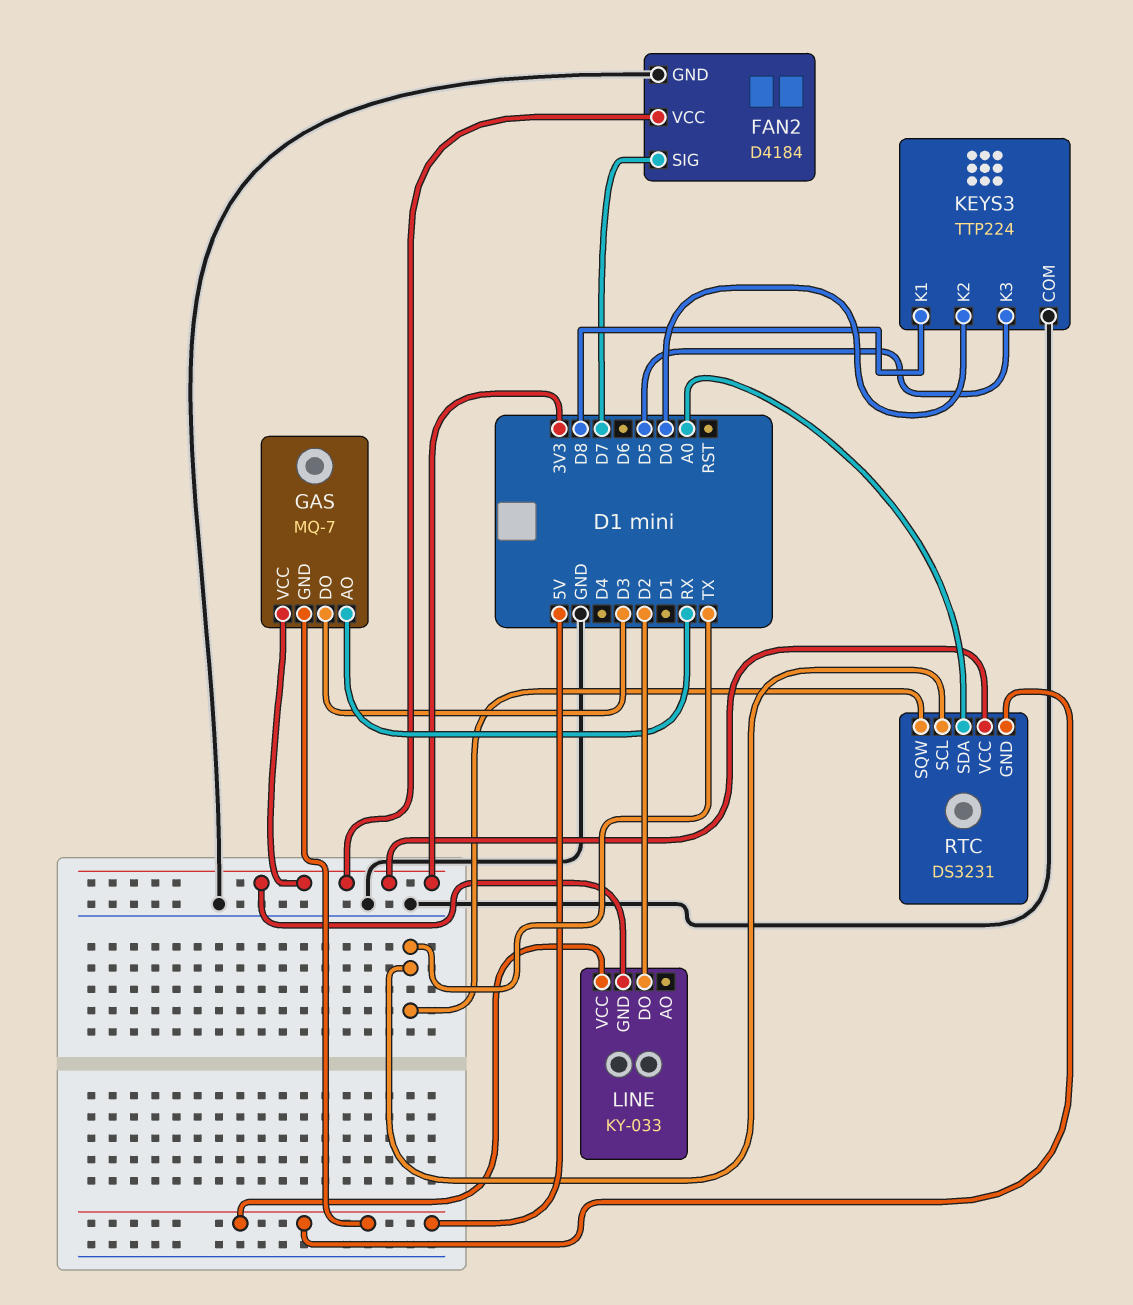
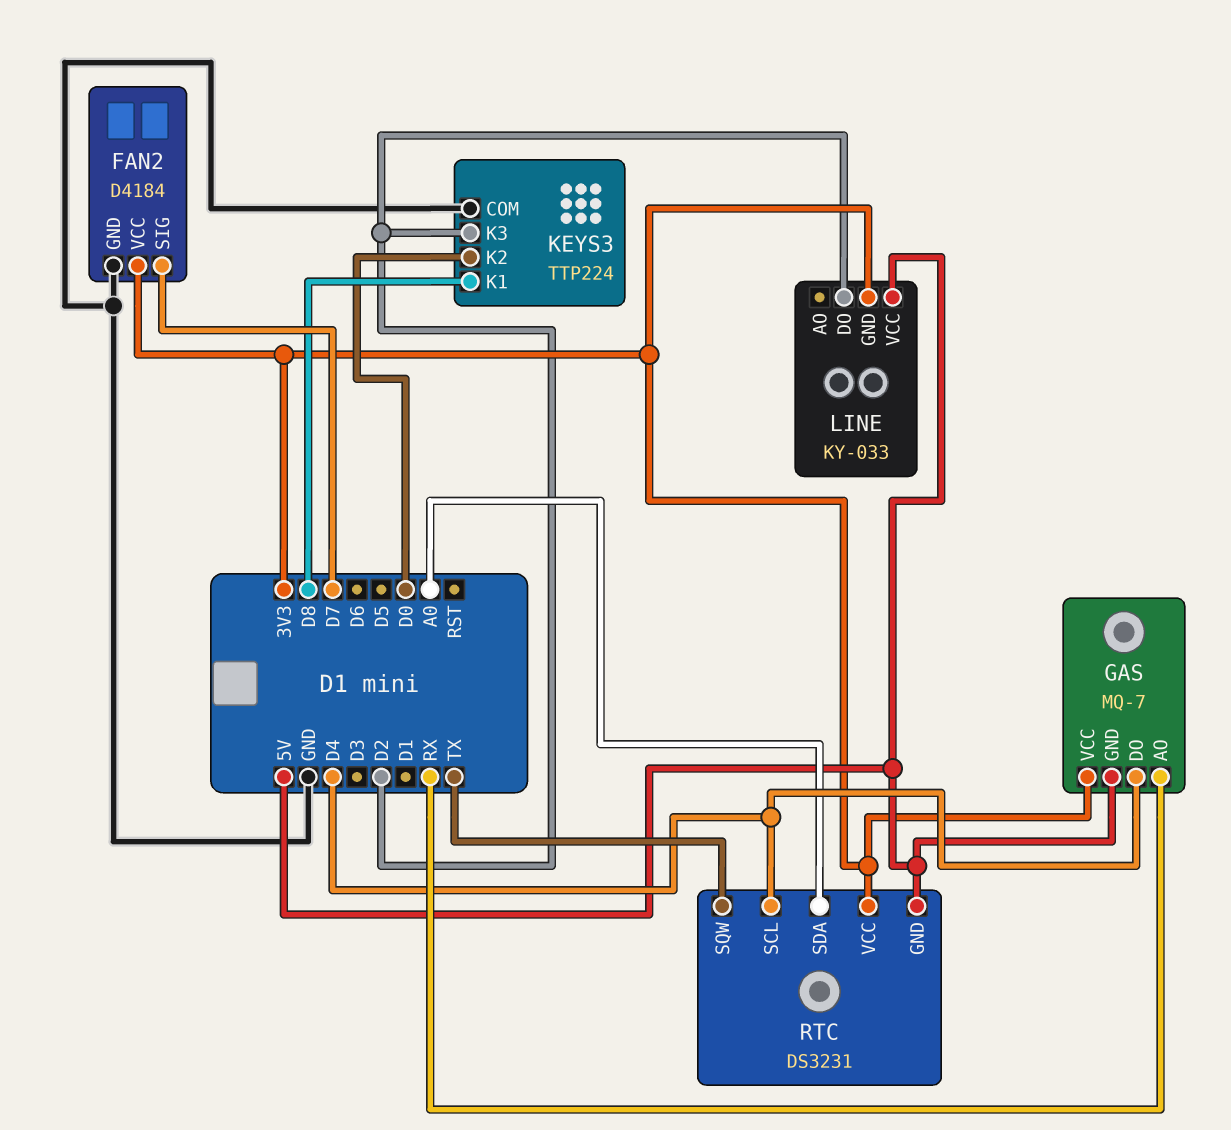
GAS pin DO: D3 -> D4
KEYS3 pin K3: D5 -> D2
RTC pin SCL: TX -> D4

